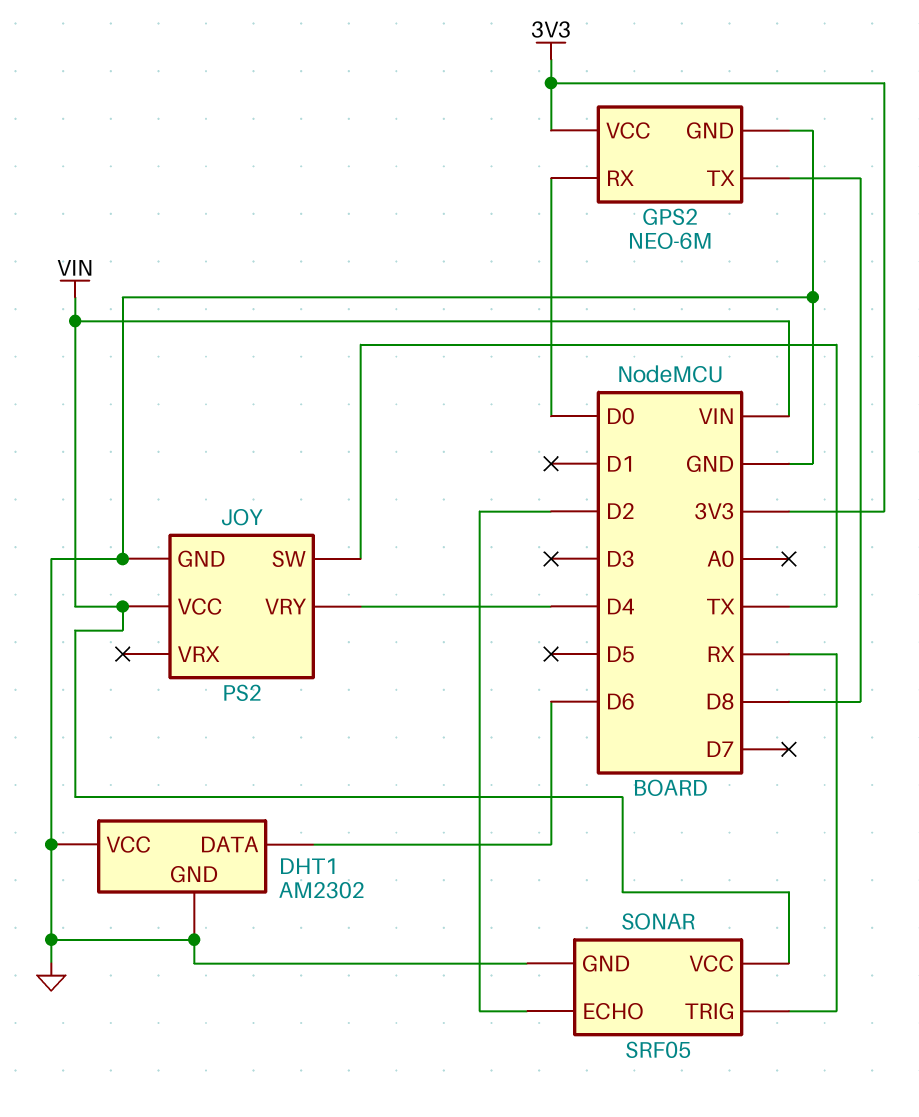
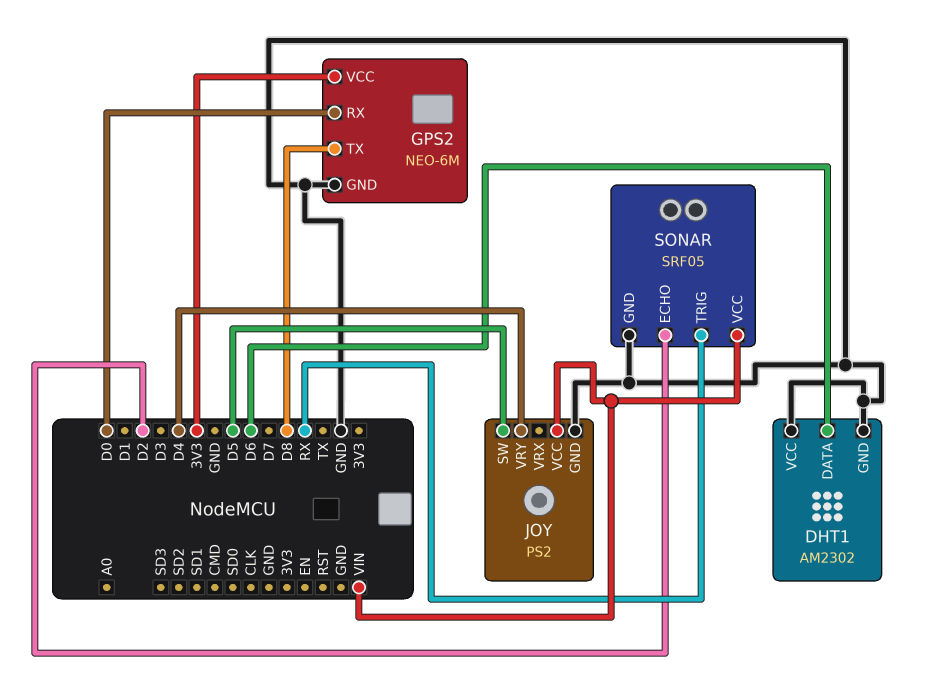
JOY pin SW: TX -> D5

